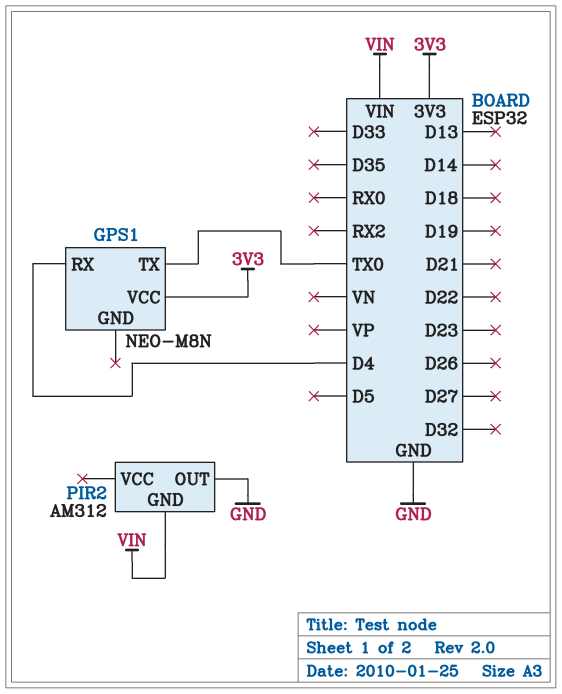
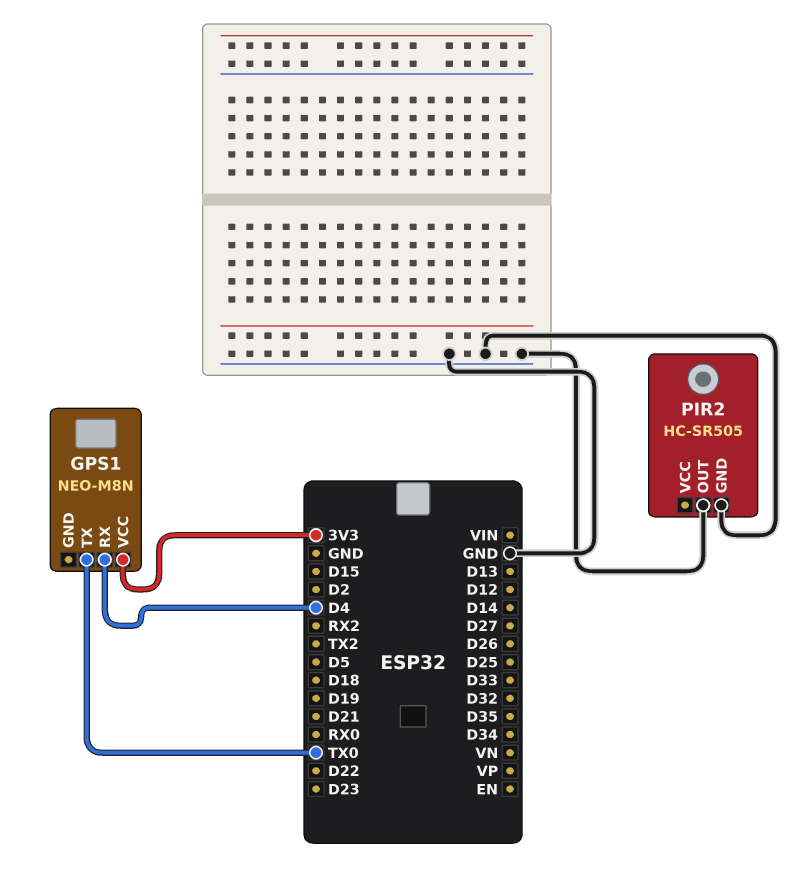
PIR2: AM312 -> HC-SR505
PIR2 pin GND: VIN -> GND

